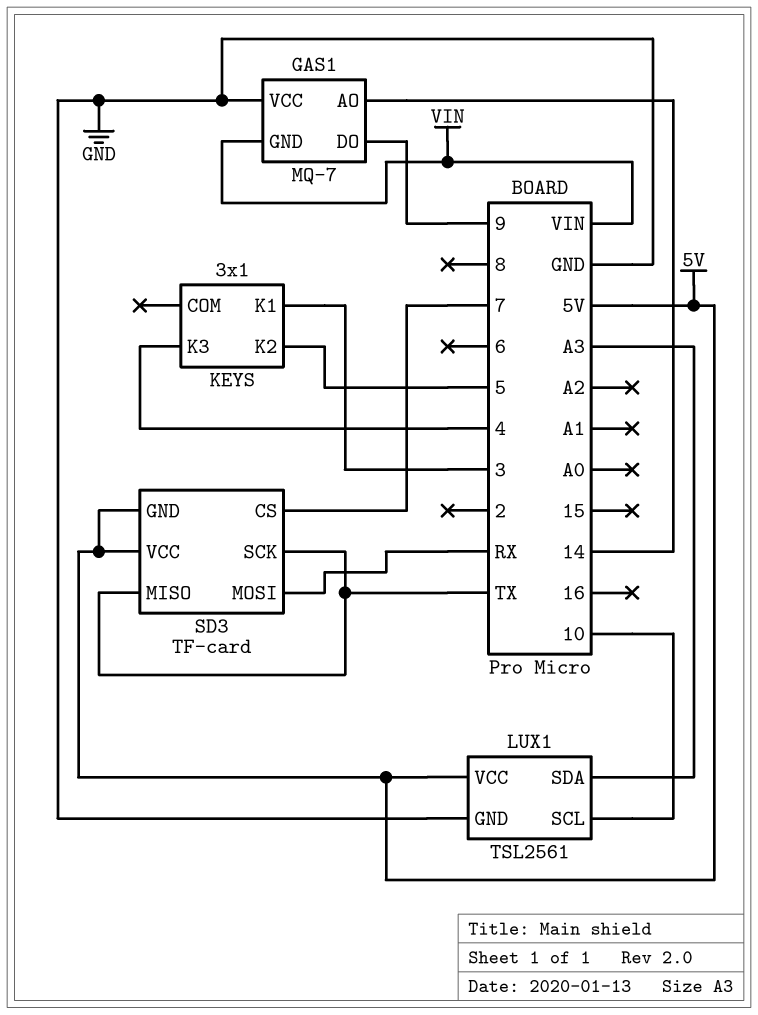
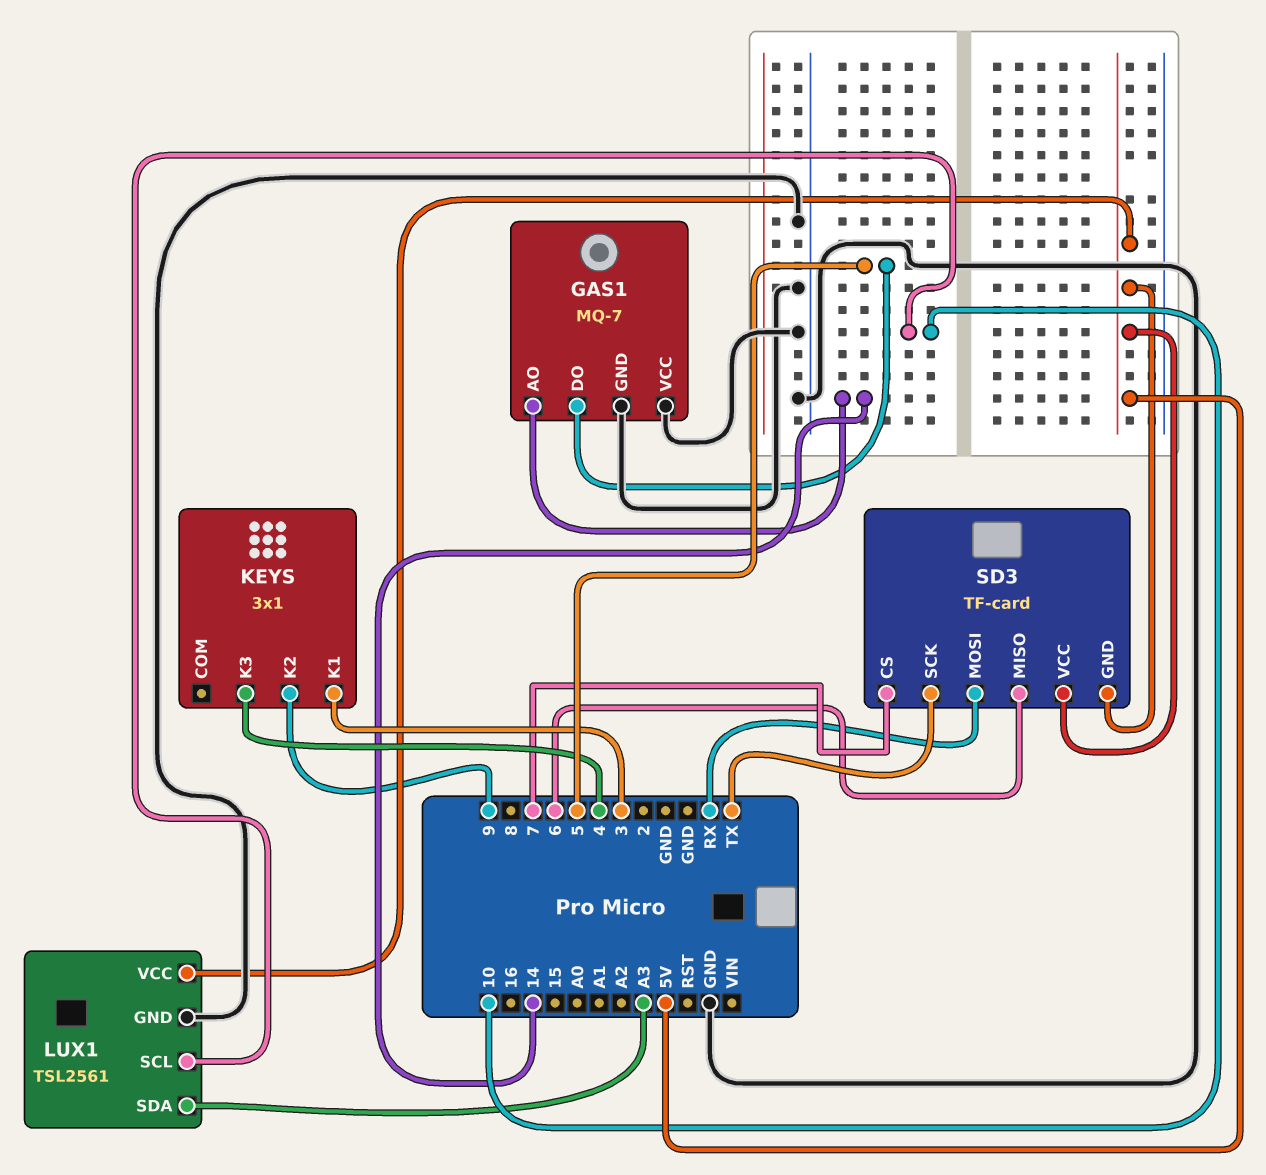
GAS1 pin DO: 9 -> 5
GAS1 pin GND: VIN -> GND
KEYS pin K2: 5 -> 9
SD3 pin MISO: TX -> 6

